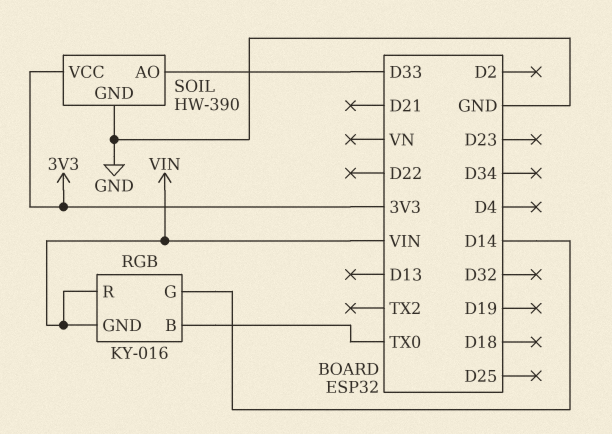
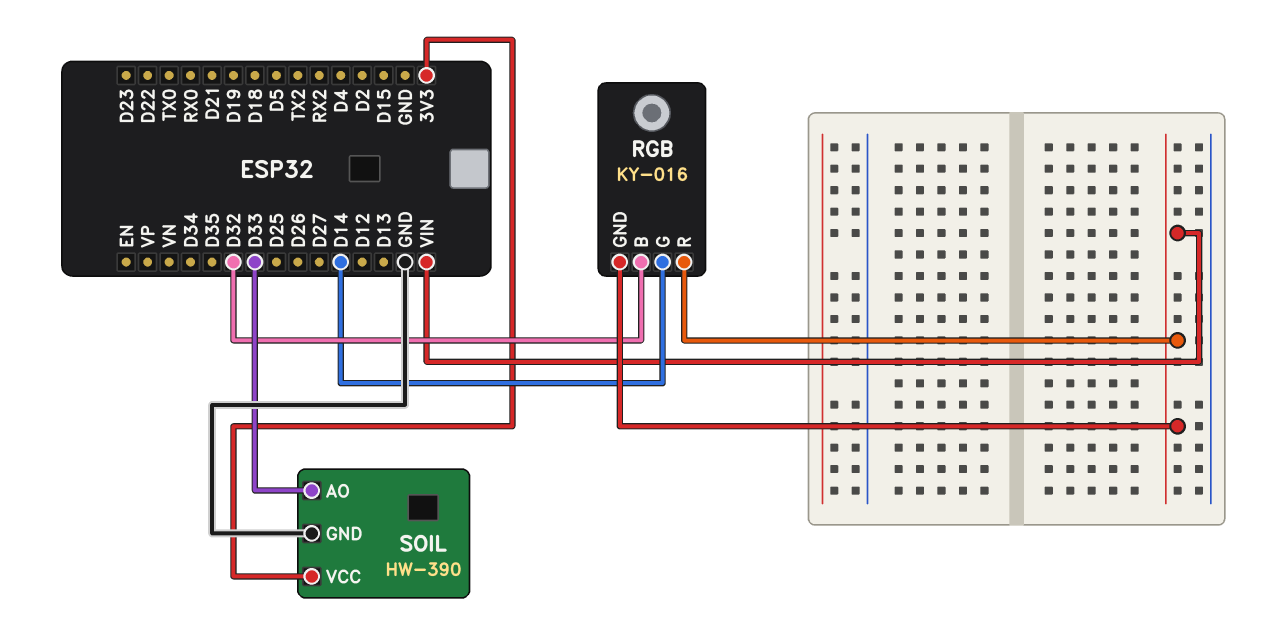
RGB pin B: TX0 -> D32

